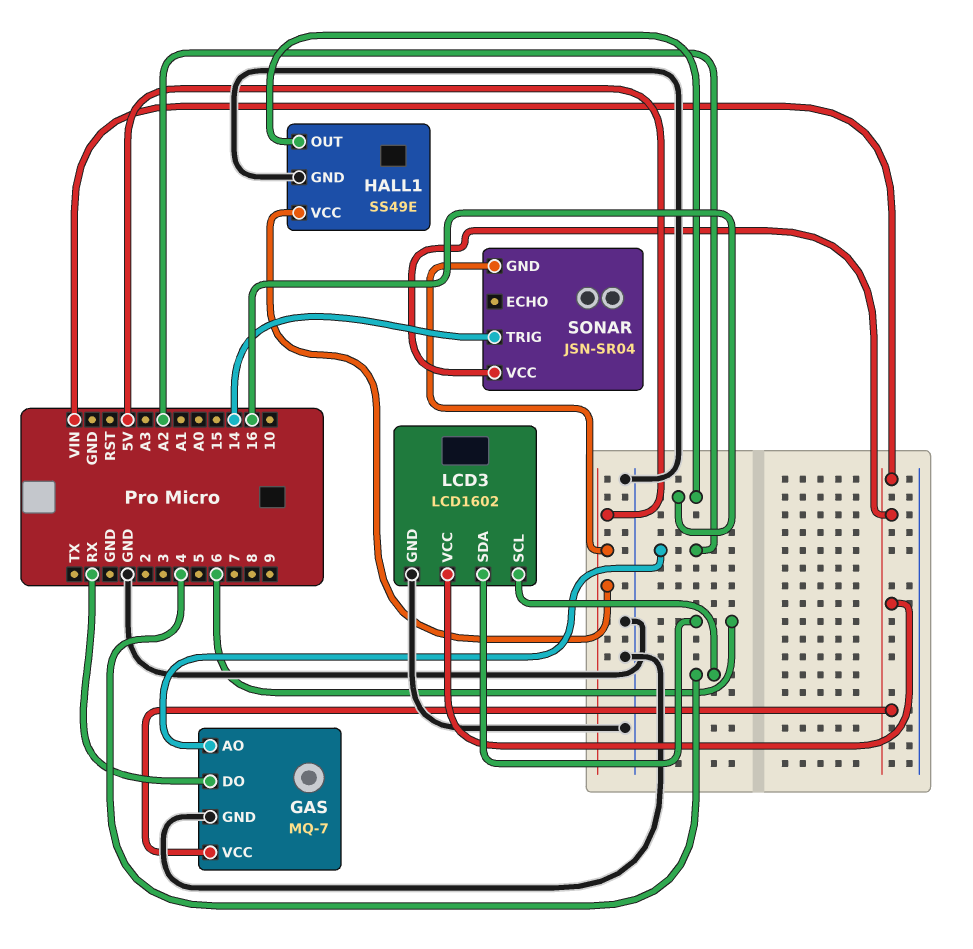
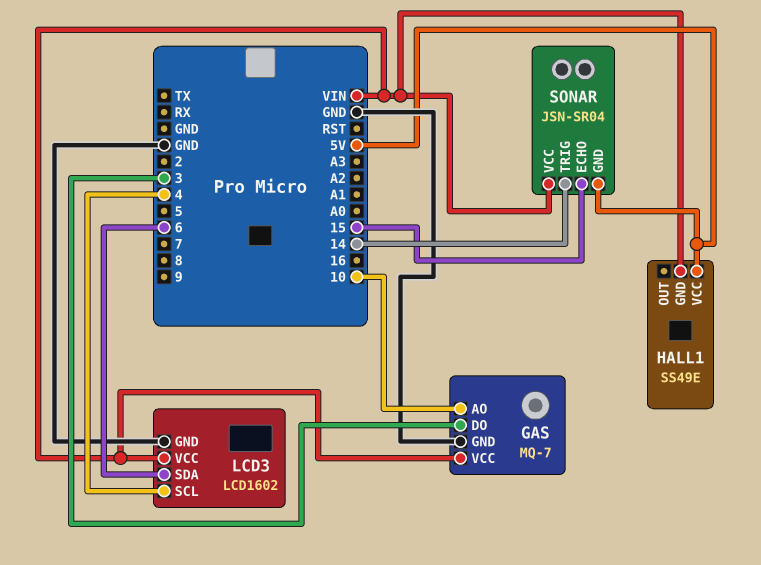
GAS pin AO: A2 -> 10
GAS pin DO: RX -> 3
HALL1 pin GND: GND -> VIN
HALL1 pin OUT: 16 -> none
SONAR pin ECHO: none -> 15

